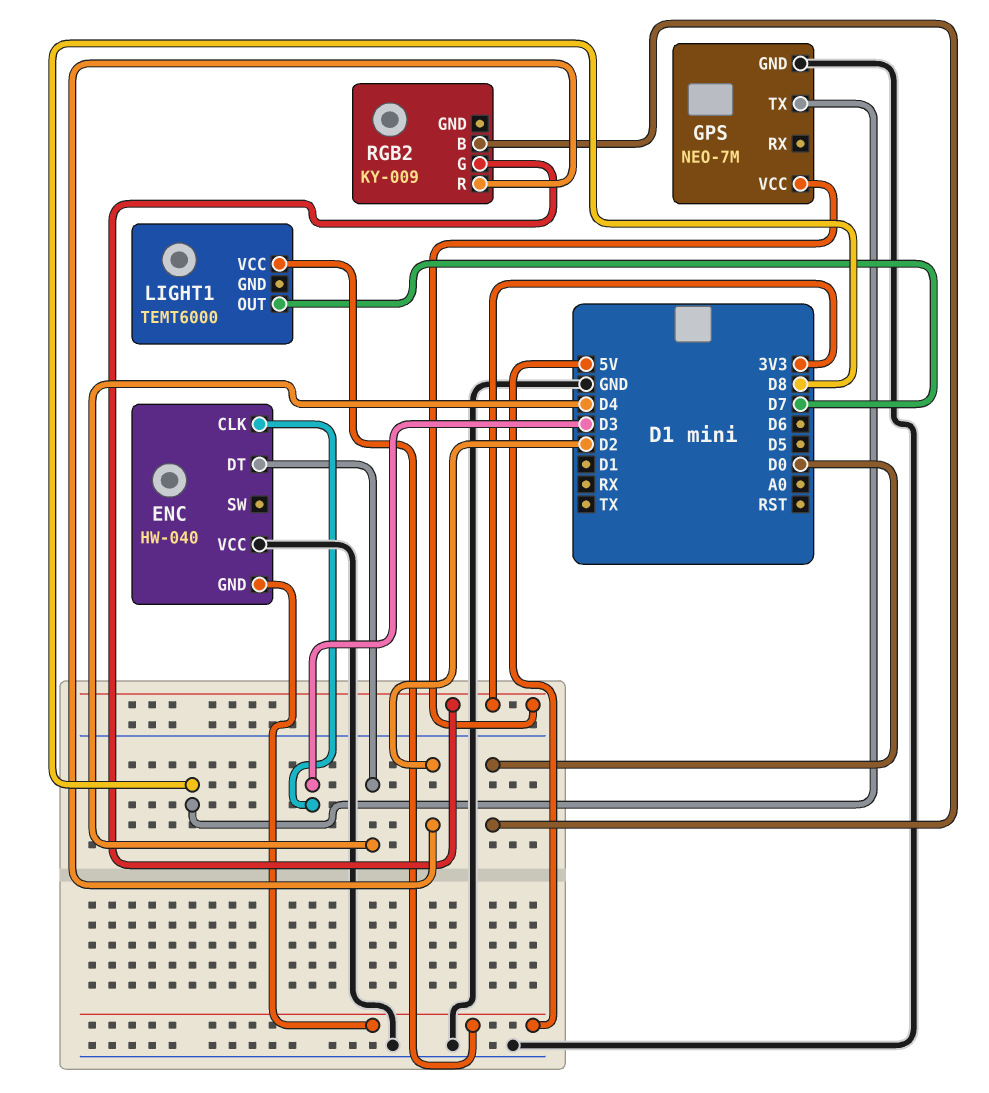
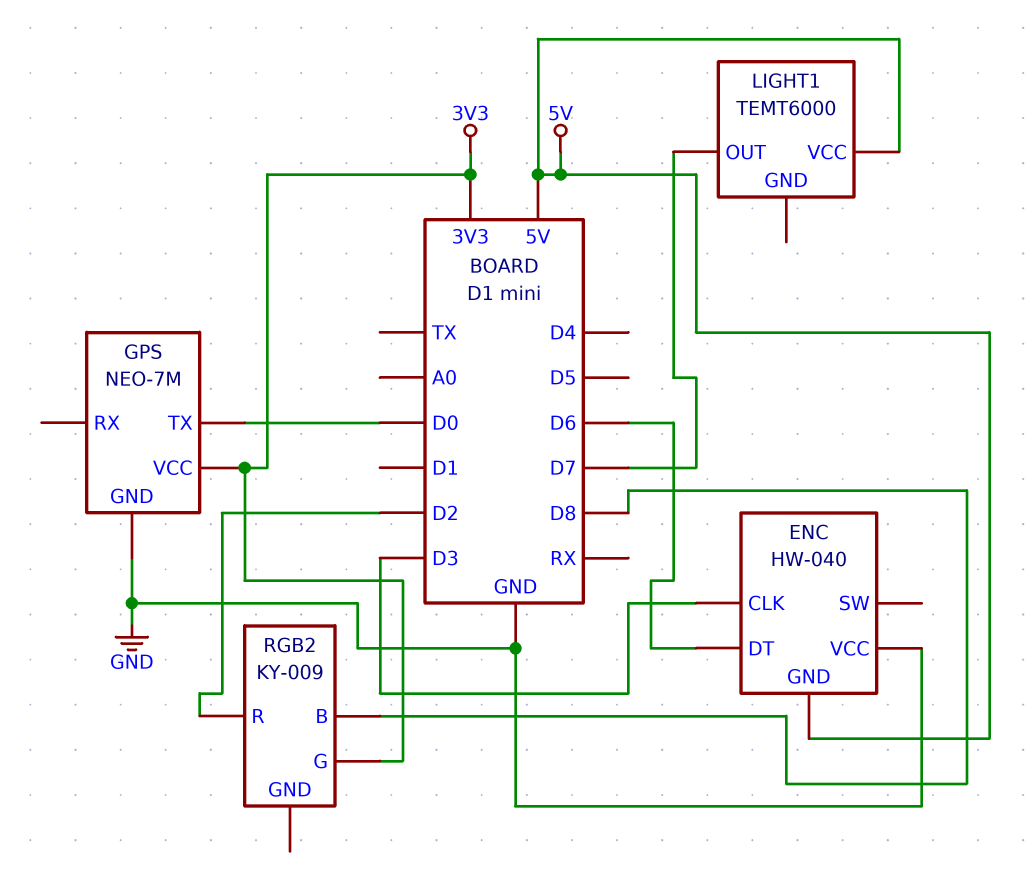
ENC pin DT: D4 -> D6
GPS pin TX: D8 -> D0
RGB2 pin B: D0 -> D8

